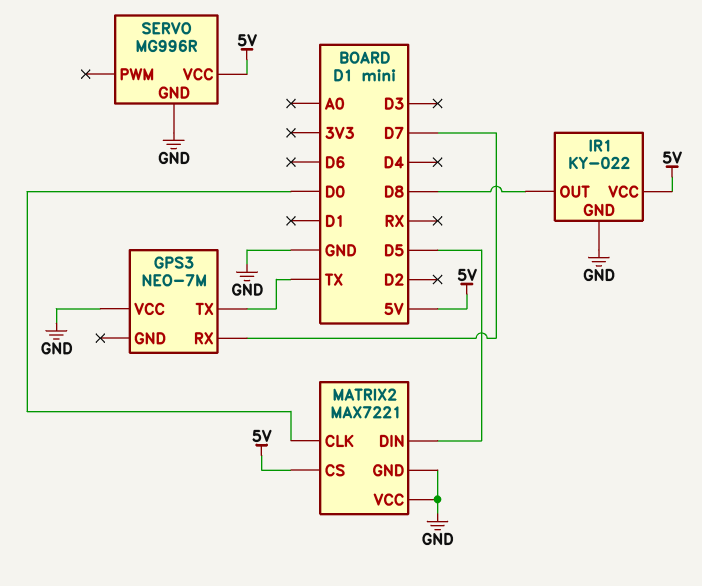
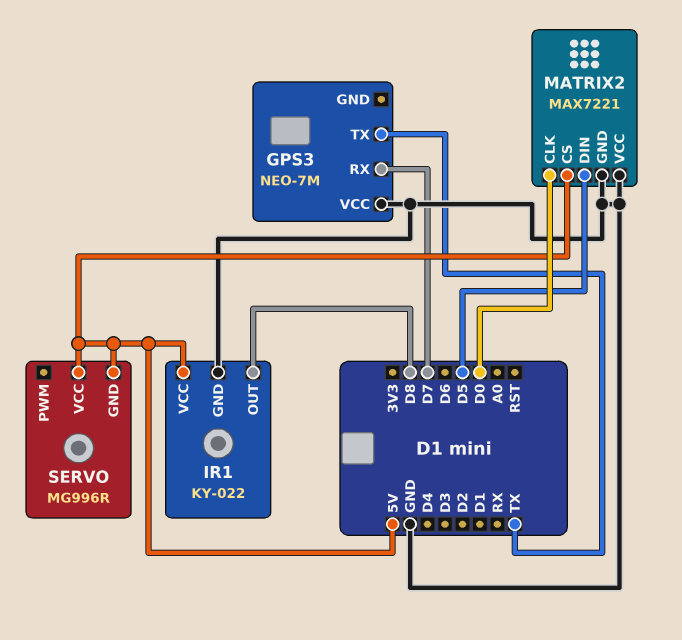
SERVO pin GND: GND -> 5V

